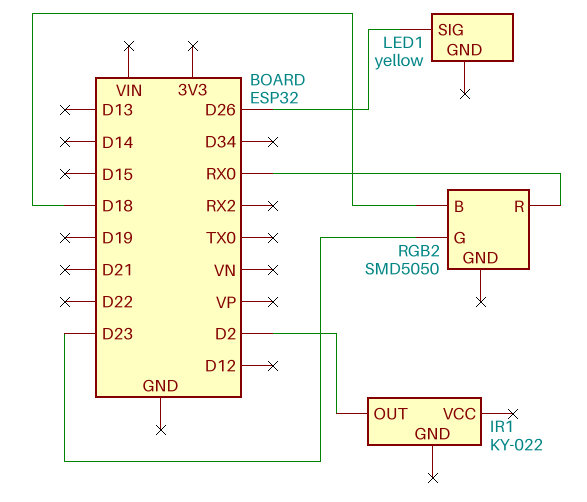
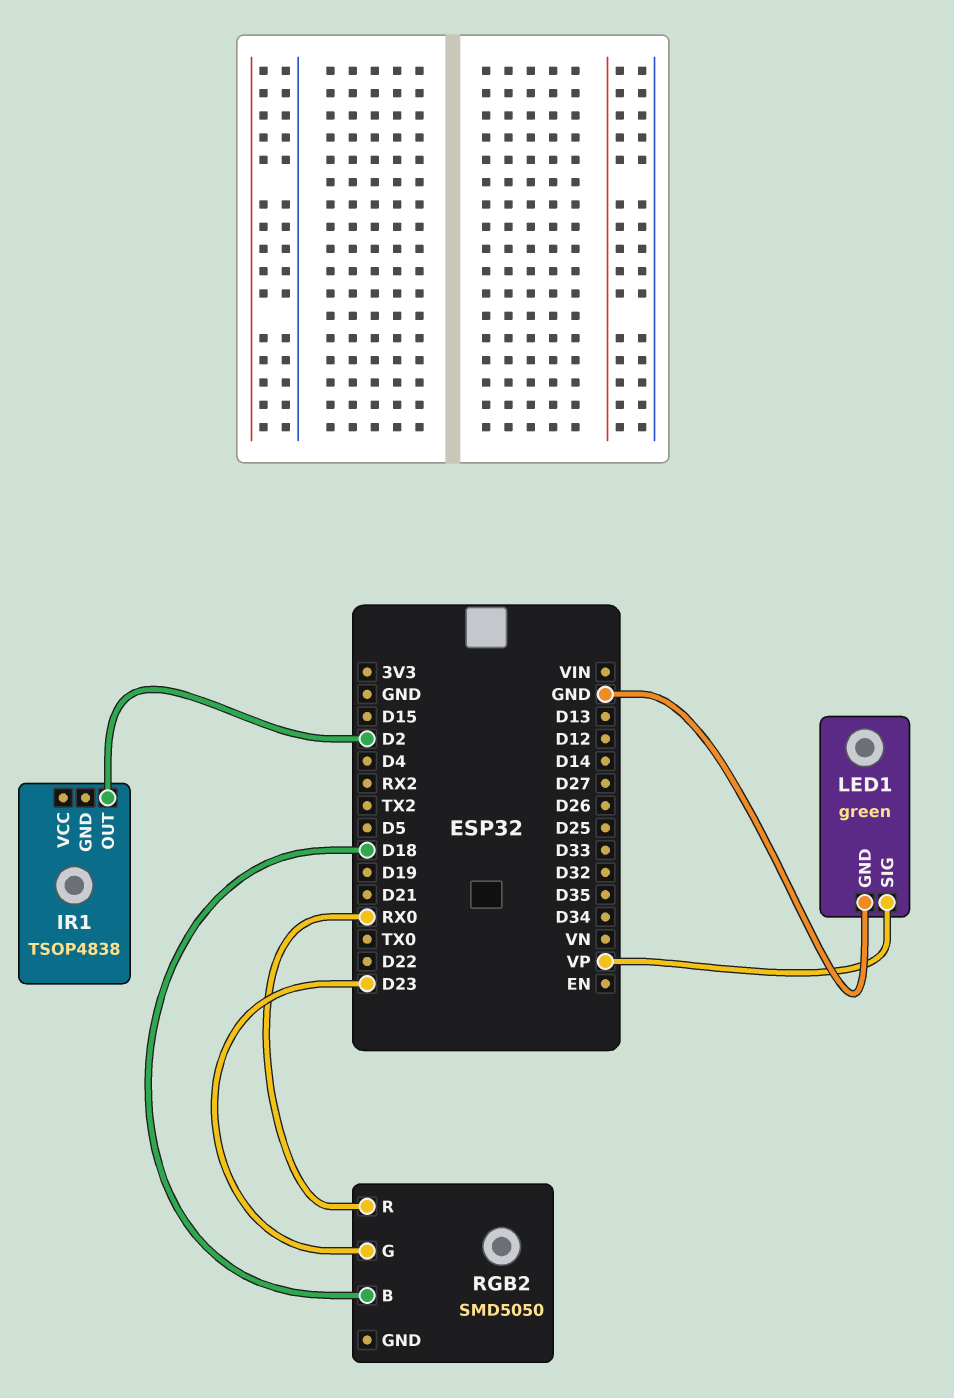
IR1: KY-022 -> TSOP4838
LED1: yellow -> green
LED1 pin GND: none -> GND
LED1 pin SIG: D26 -> VP

